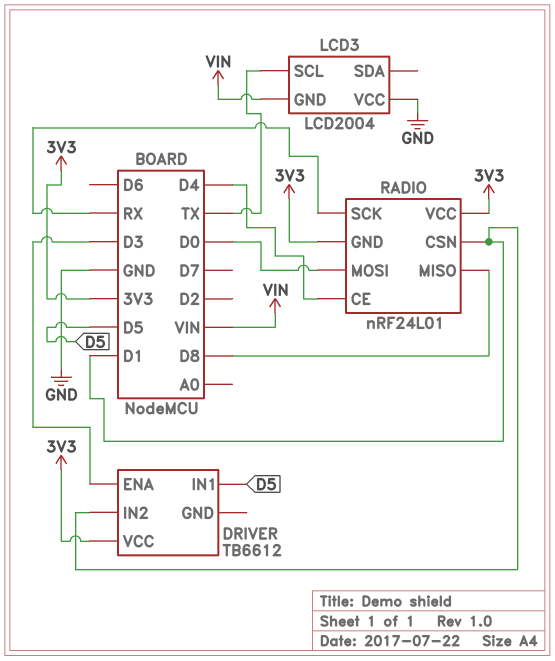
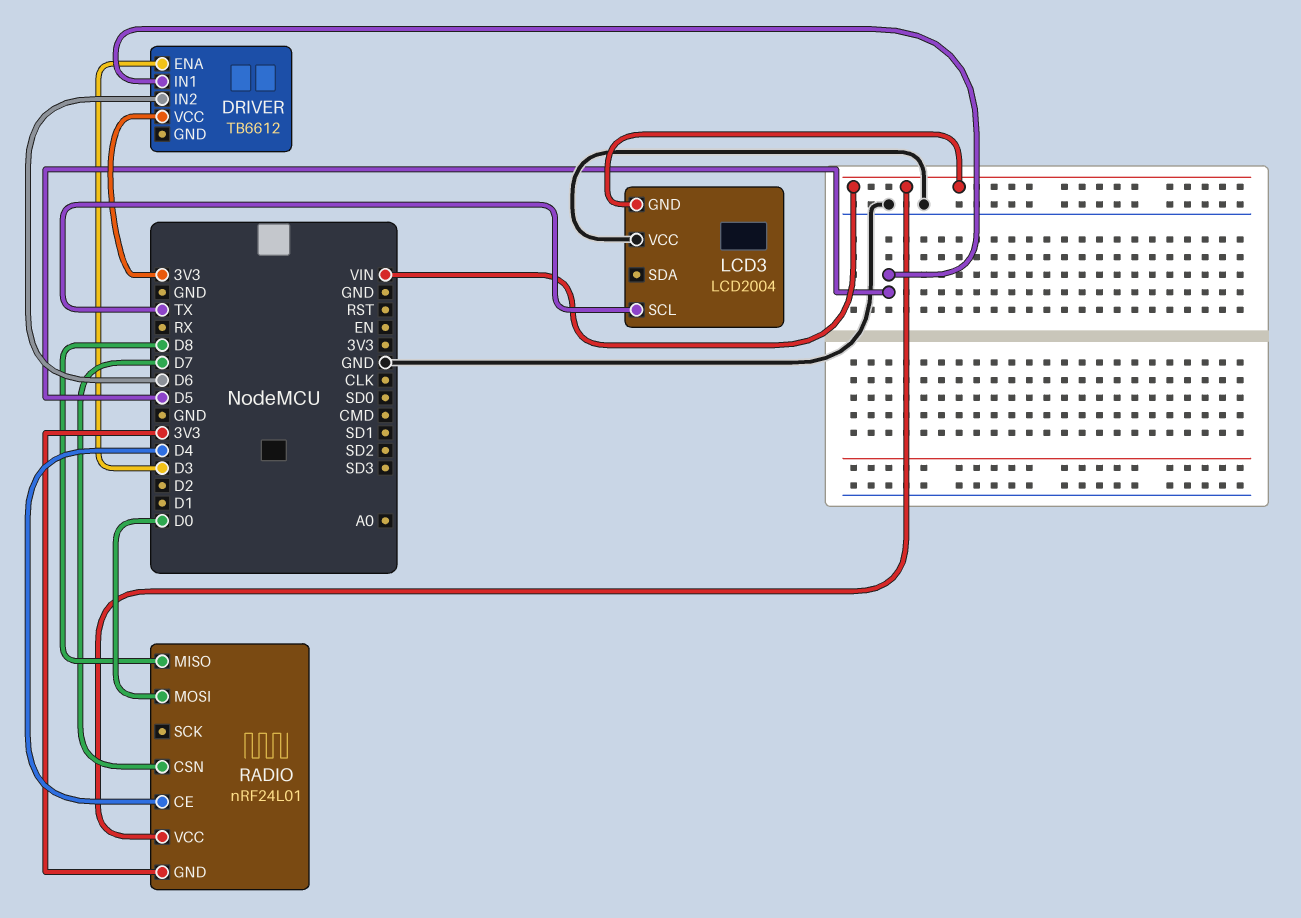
DRIVER pin IN2: D1 -> D6
RADIO pin CSN: D1 -> D7
RADIO pin SCK: RX -> none
RADIO pin VCC: 3V3 -> VIN

